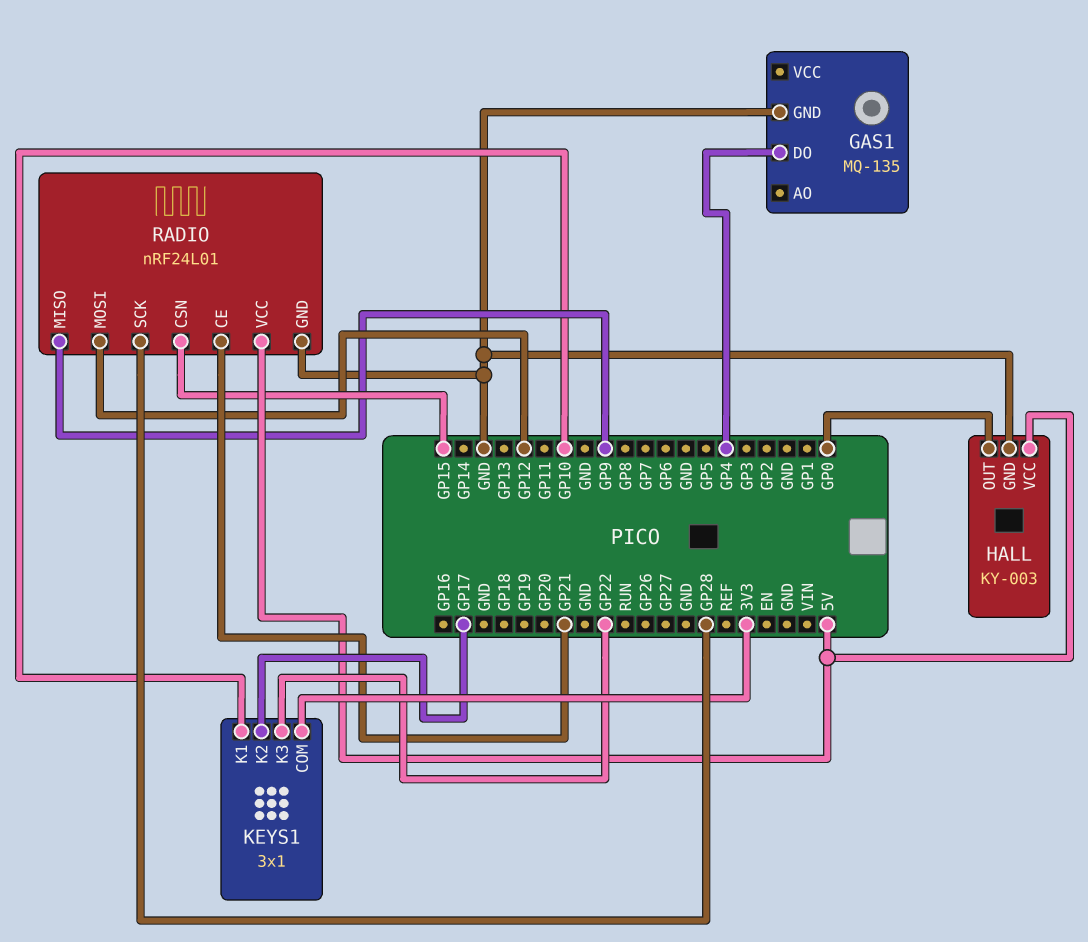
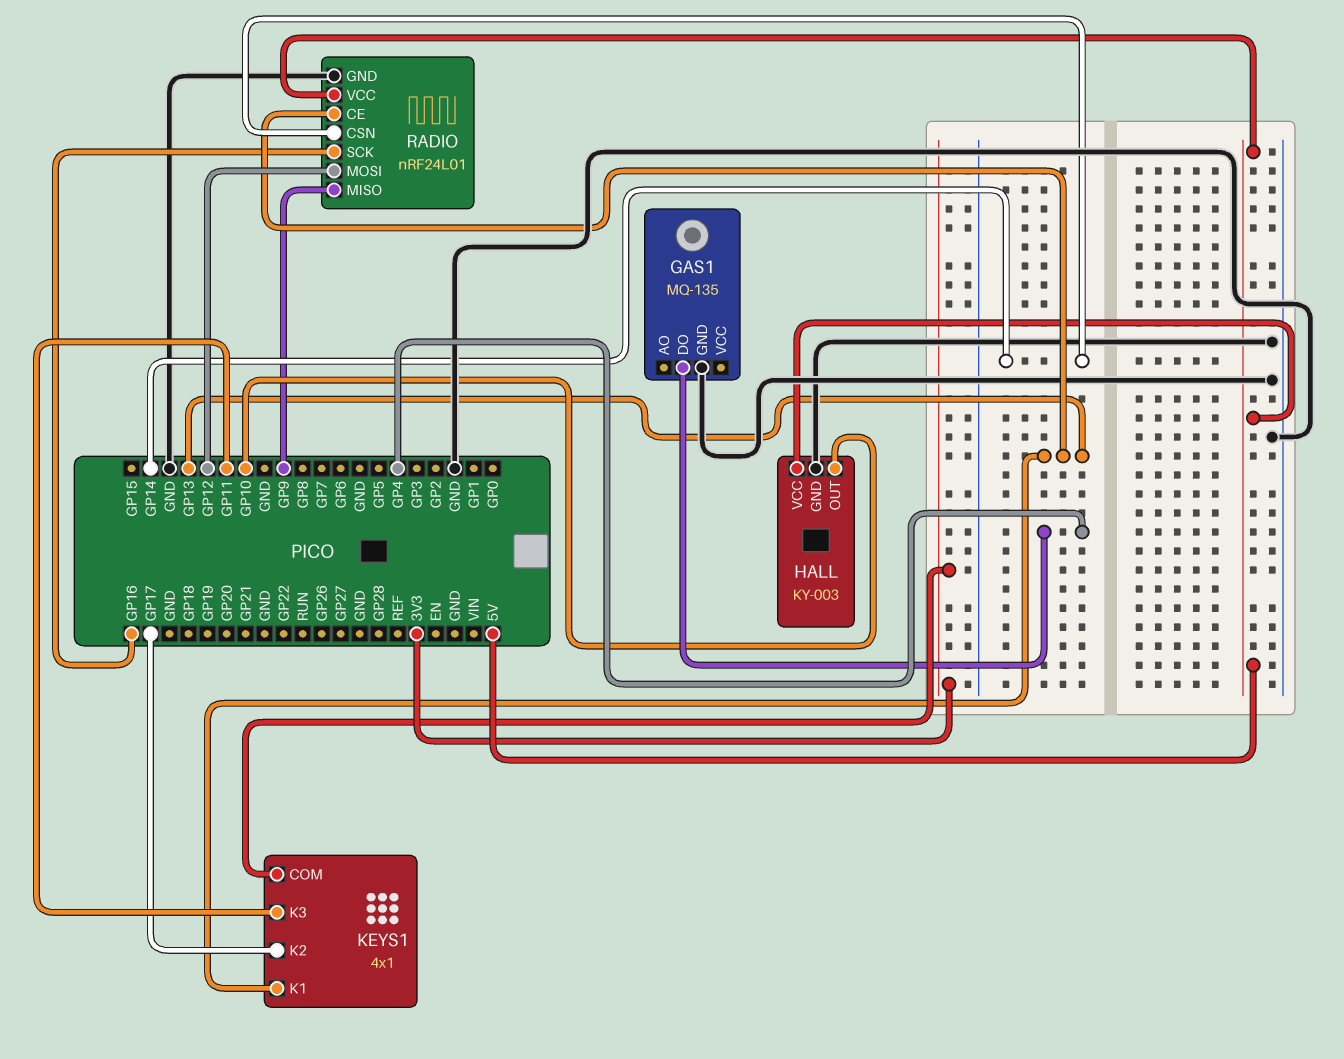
HALL pin OUT: GP0 -> GP10
KEYS1: 3x1 -> 4x1
KEYS1 pin K1: GP10 -> GP13
KEYS1 pin K3: GP22 -> GP11
RADIO pin CE: GP21 -> GP13
RADIO pin CSN: GP15 -> GP14
RADIO pin SCK: GP28 -> GP16

